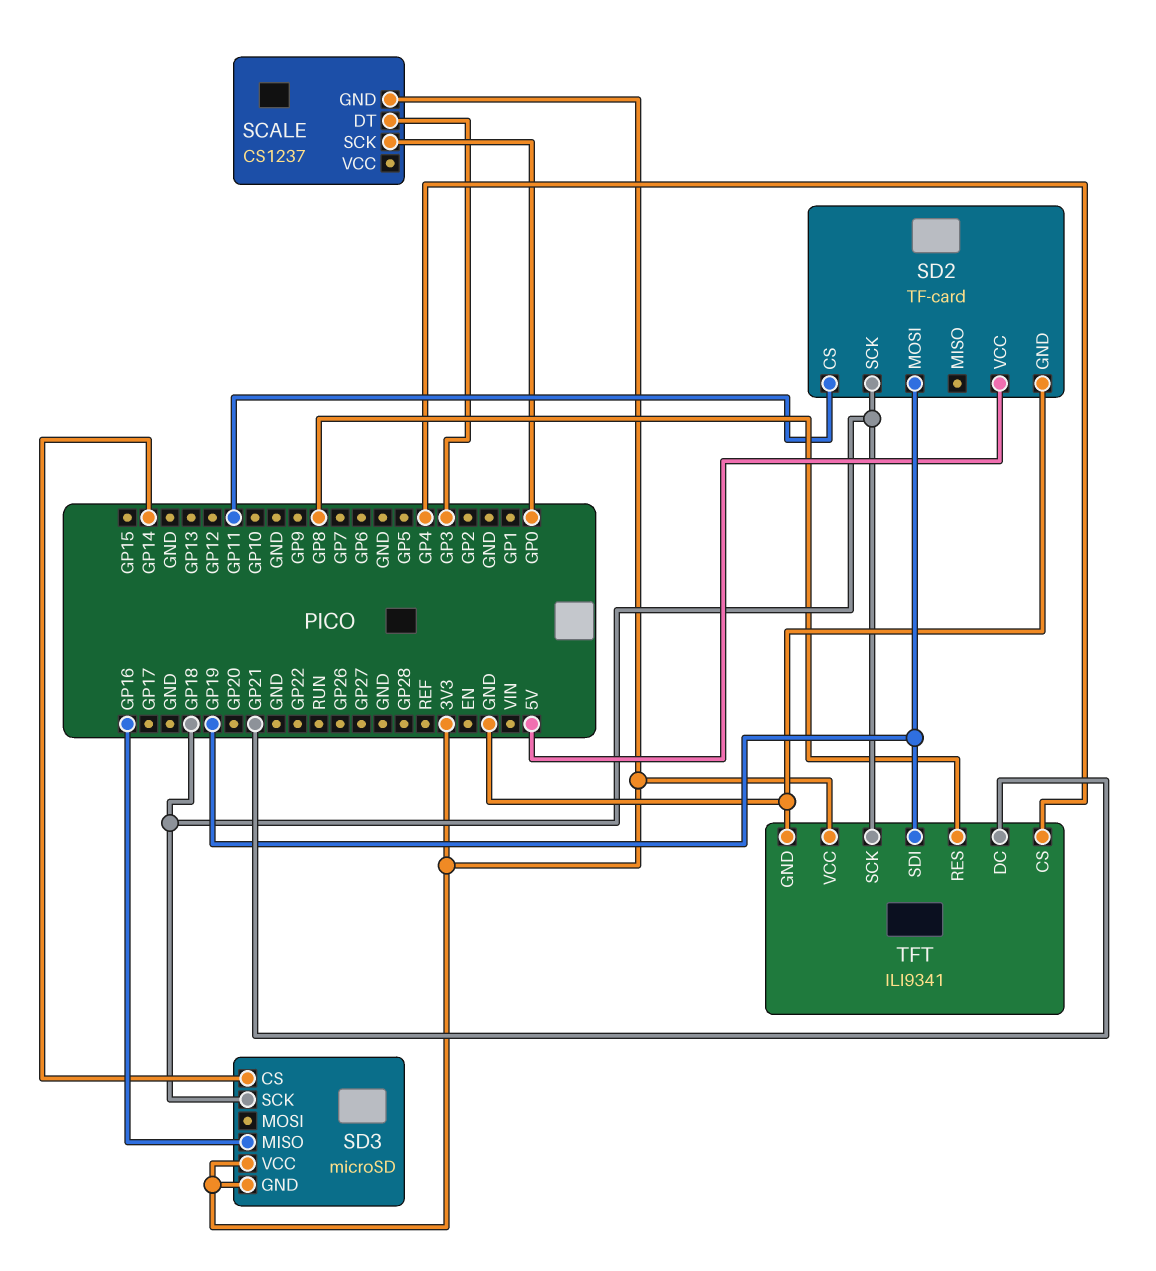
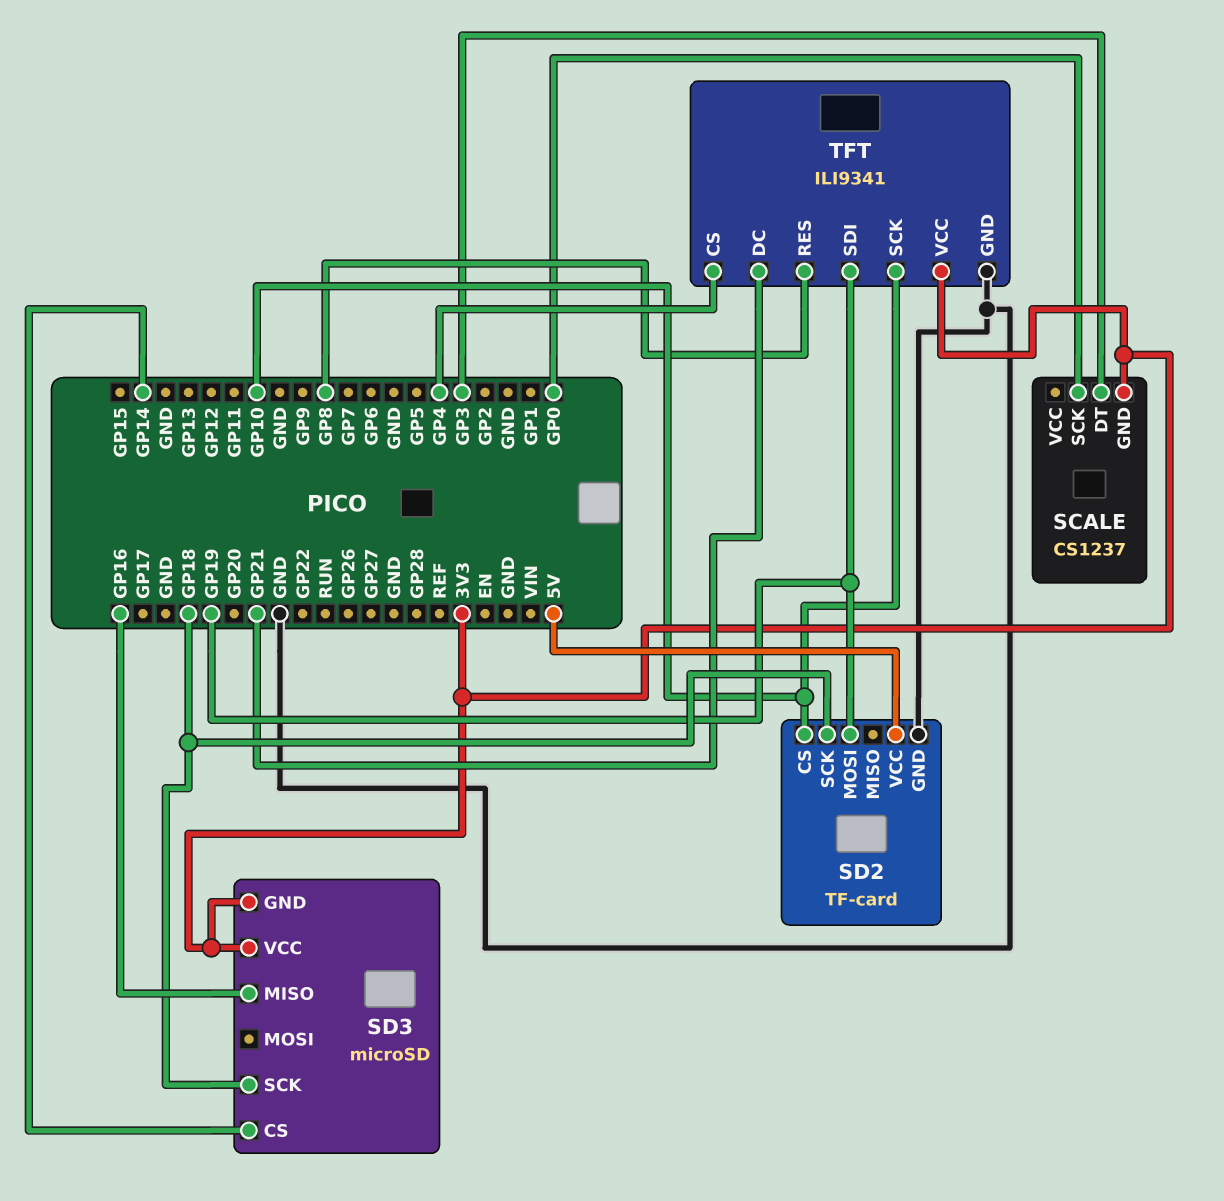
SD2 pin CS: GP11 -> GP10
TFT pin SCK: GP18 -> GP10

